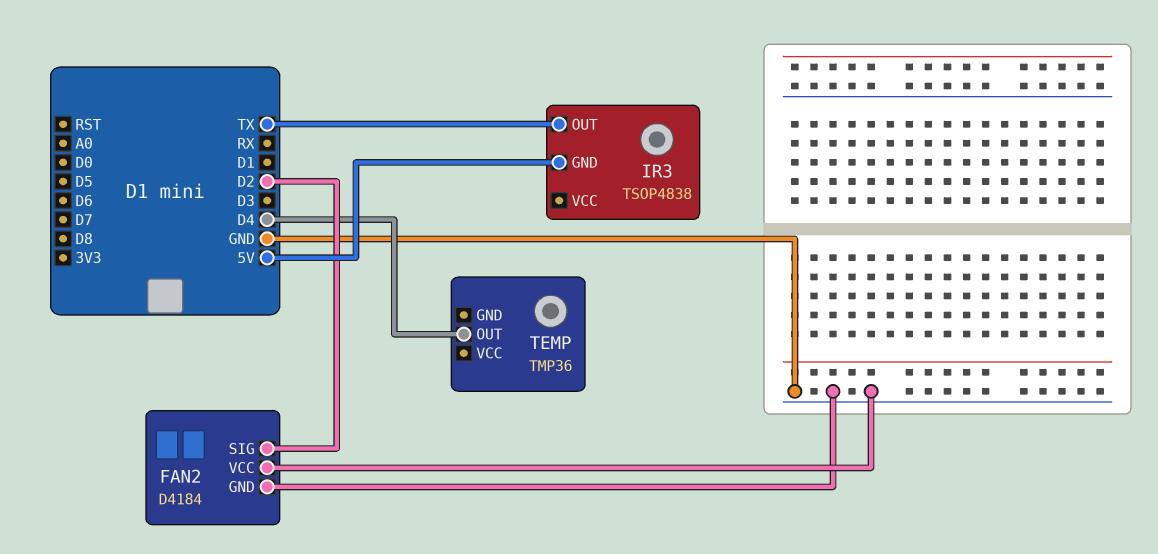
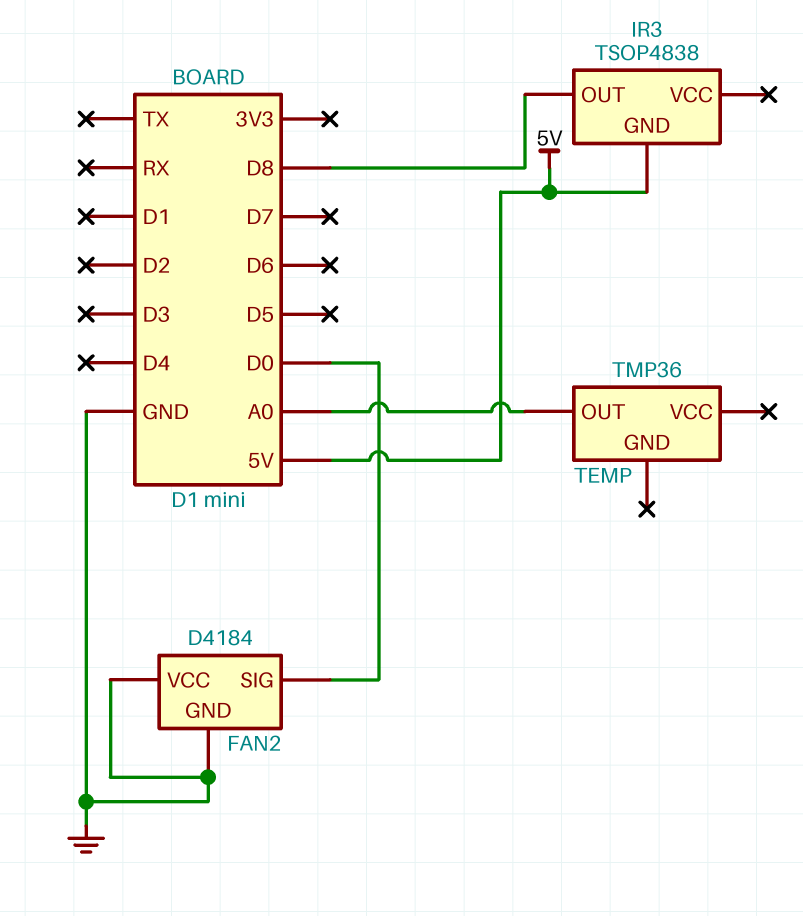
FAN2 pin SIG: D2 -> D0
IR3 pin OUT: TX -> D8
TEMP pin OUT: D4 -> A0

